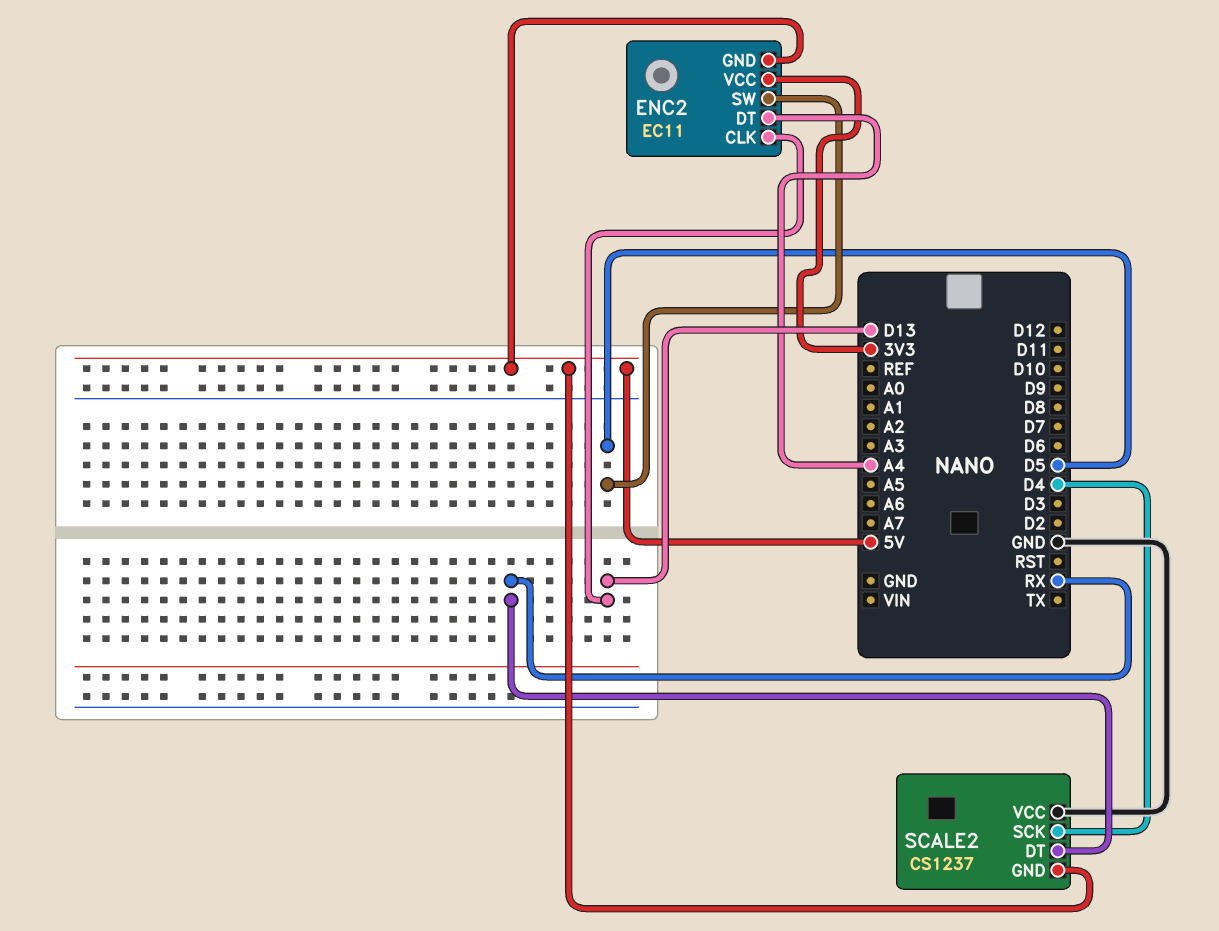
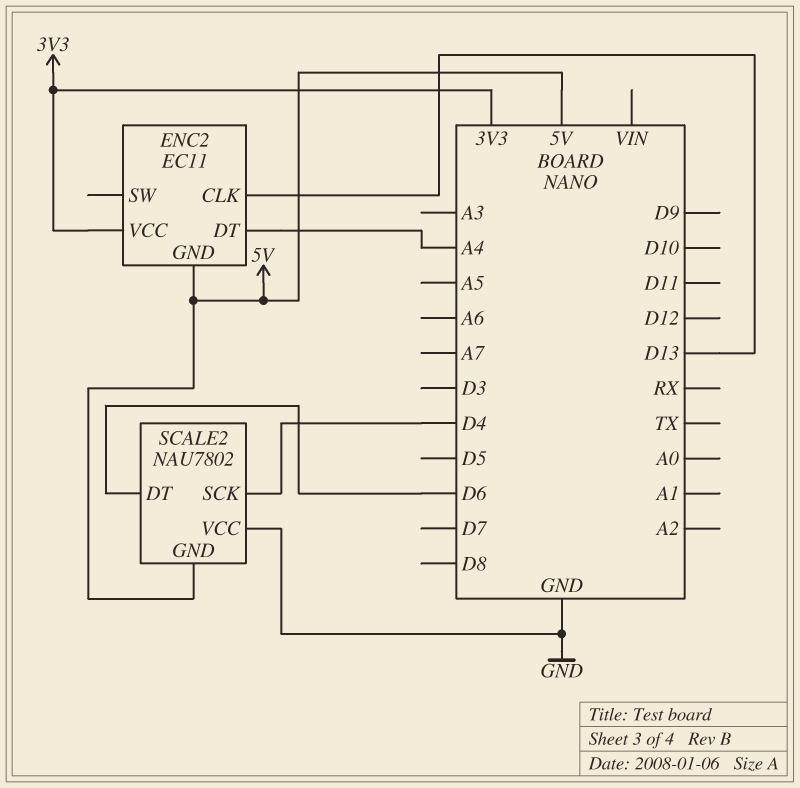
ENC2 pin SW: D5 -> none
SCALE2: CS1237 -> NAU7802
SCALE2 pin DT: RX -> D6

